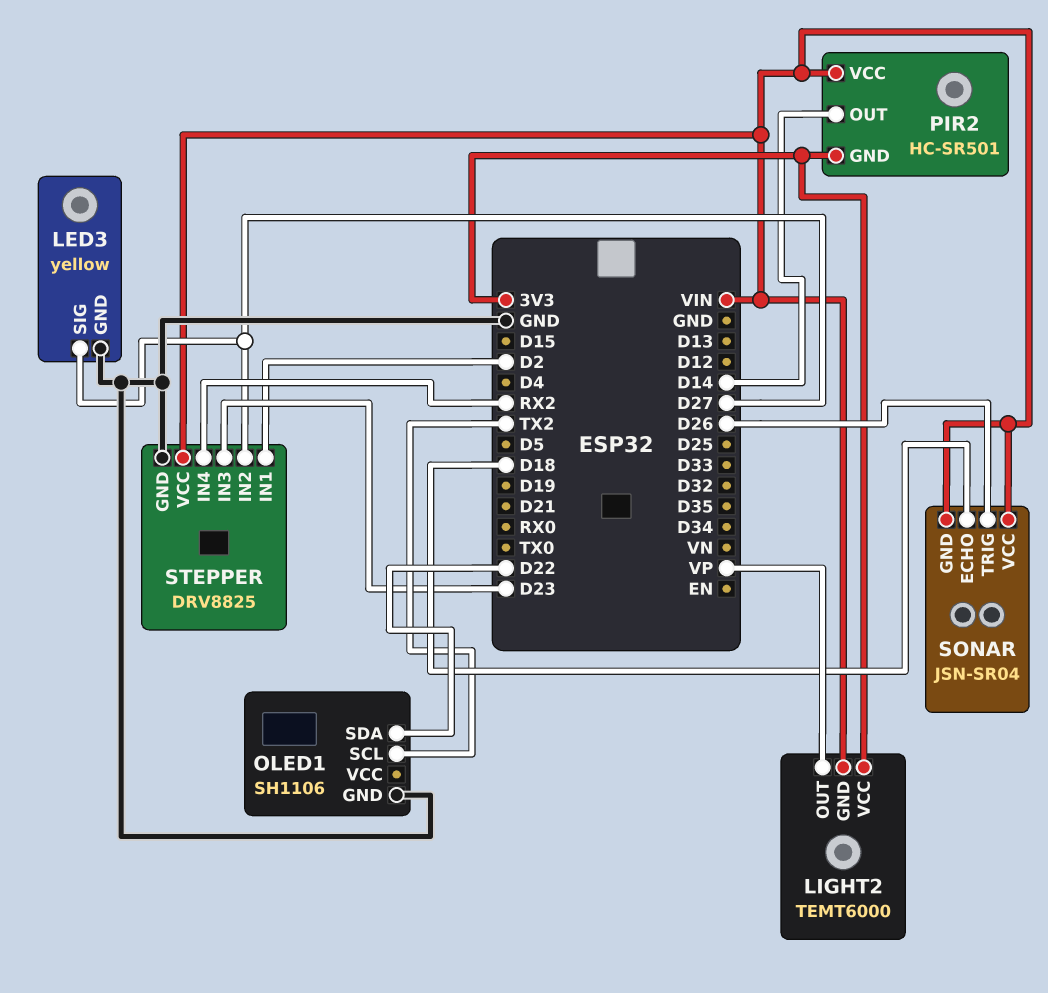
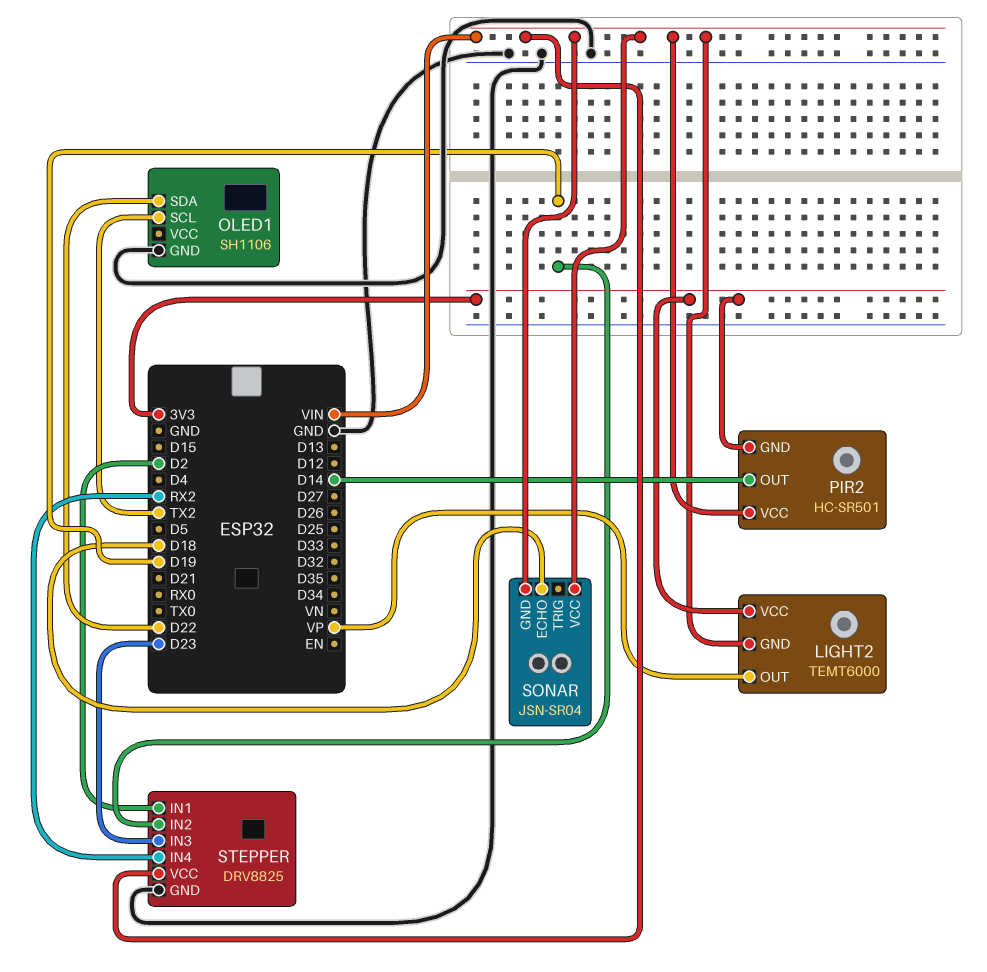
LED3: yellow -> none
LED3 pin GND: GND -> none
LED3 pin SIG: D27 -> none
SONAR pin TRIG: D26 -> none
STEPPER pin IN2: D27 -> D19

